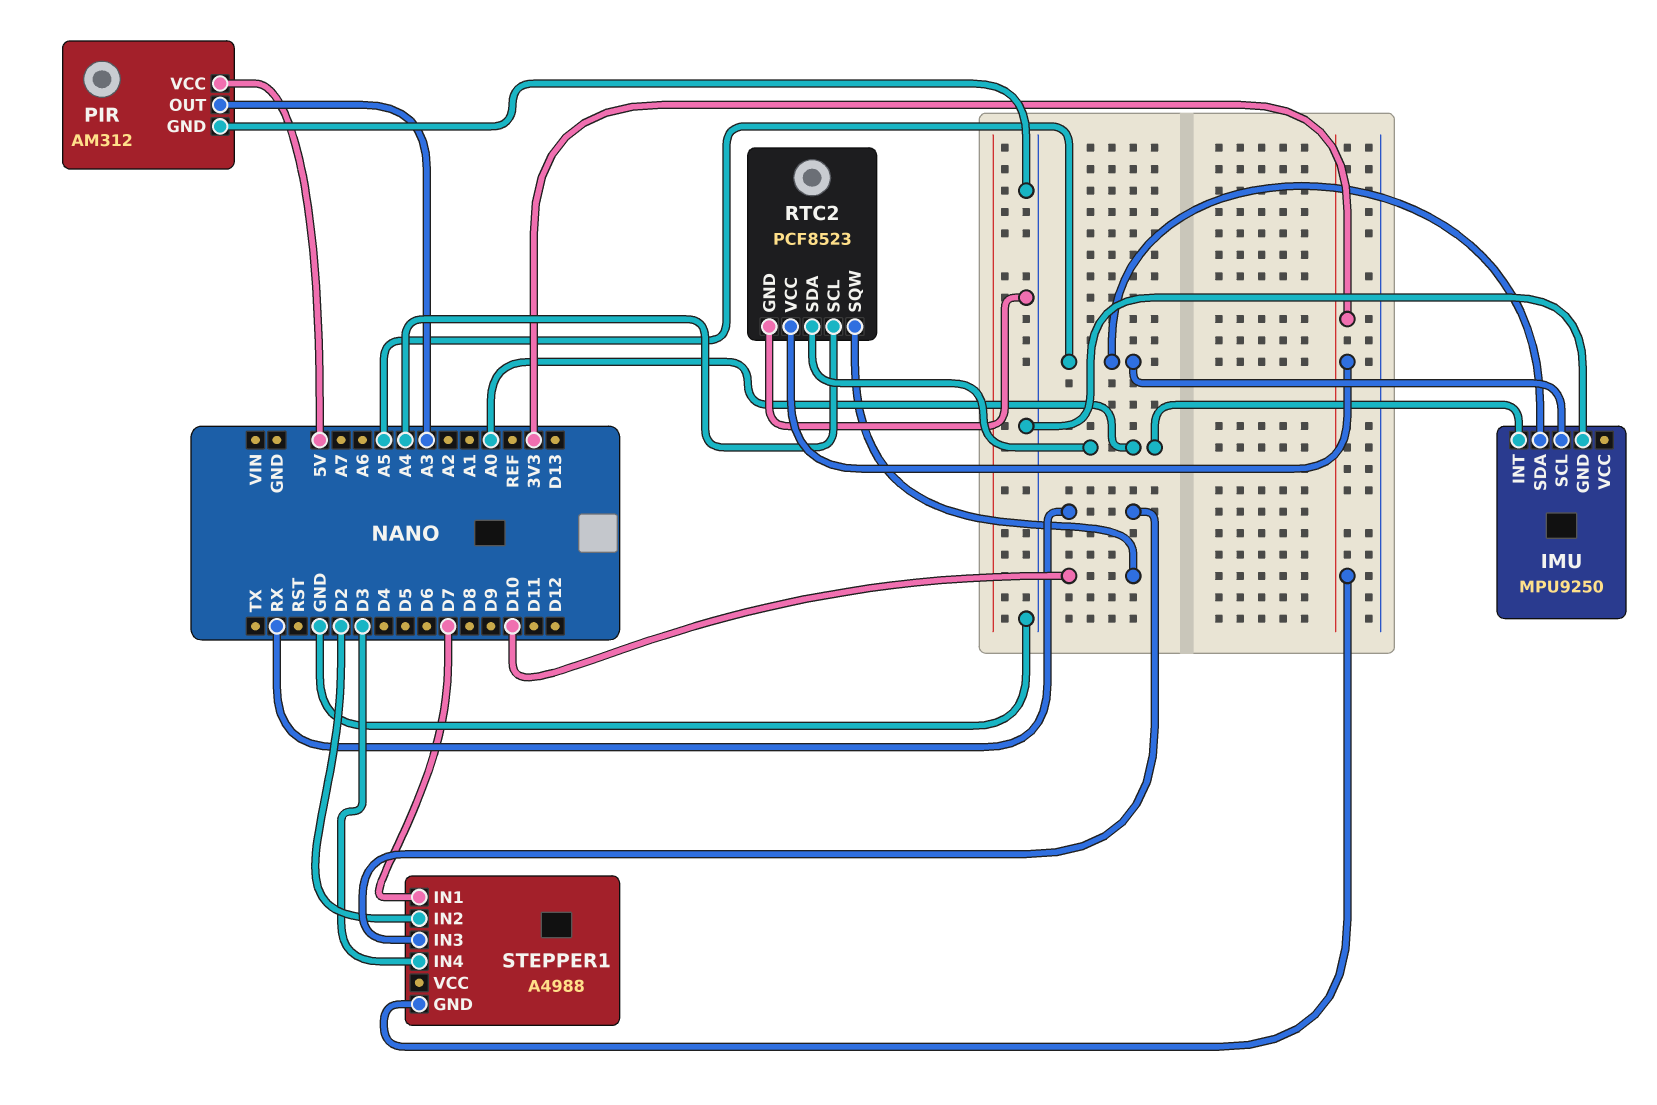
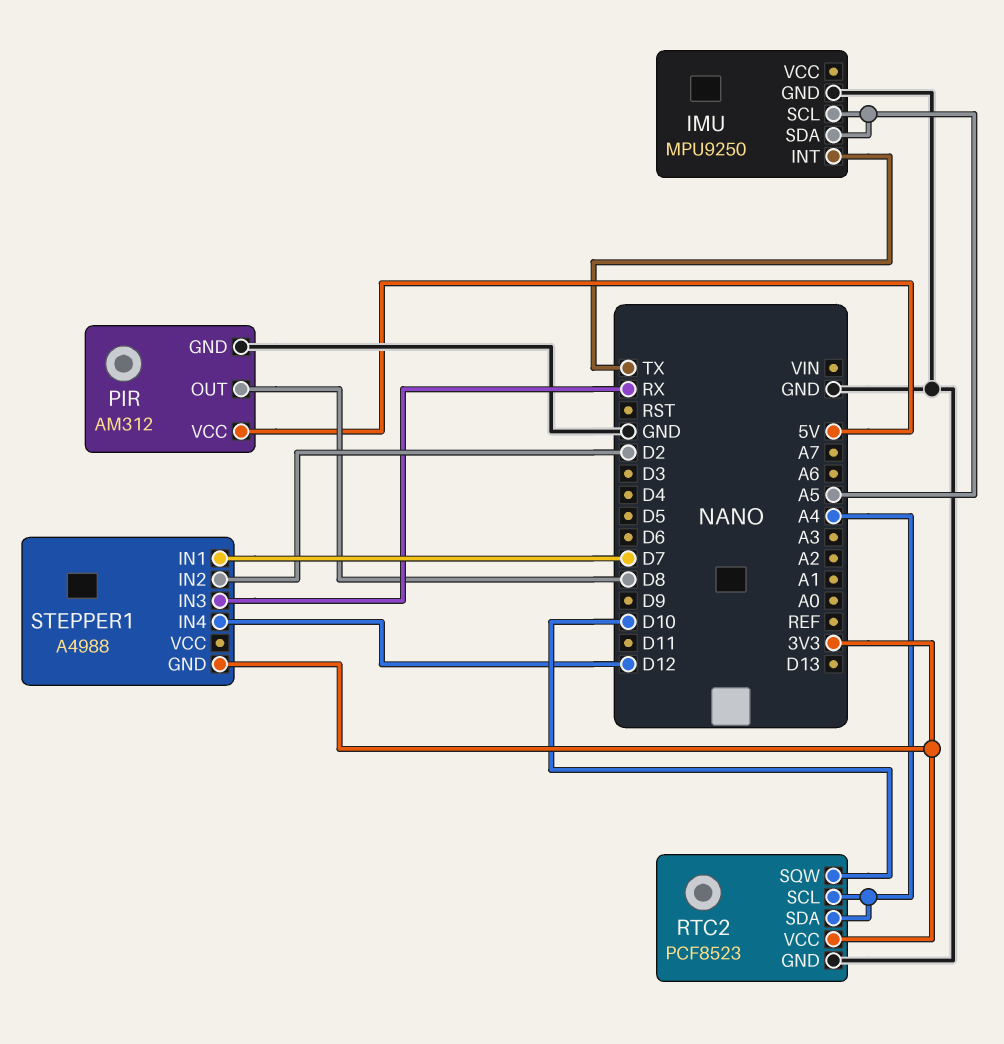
IMU pin INT: A0 -> TX
PIR pin OUT: A3 -> D8
RTC2 pin SDA: A0 -> A4
STEPPER1 pin IN4: D3 -> D12

